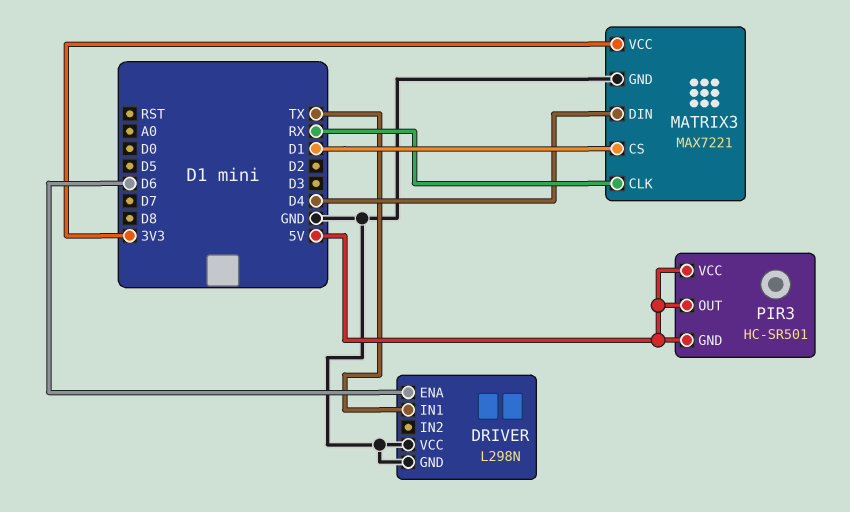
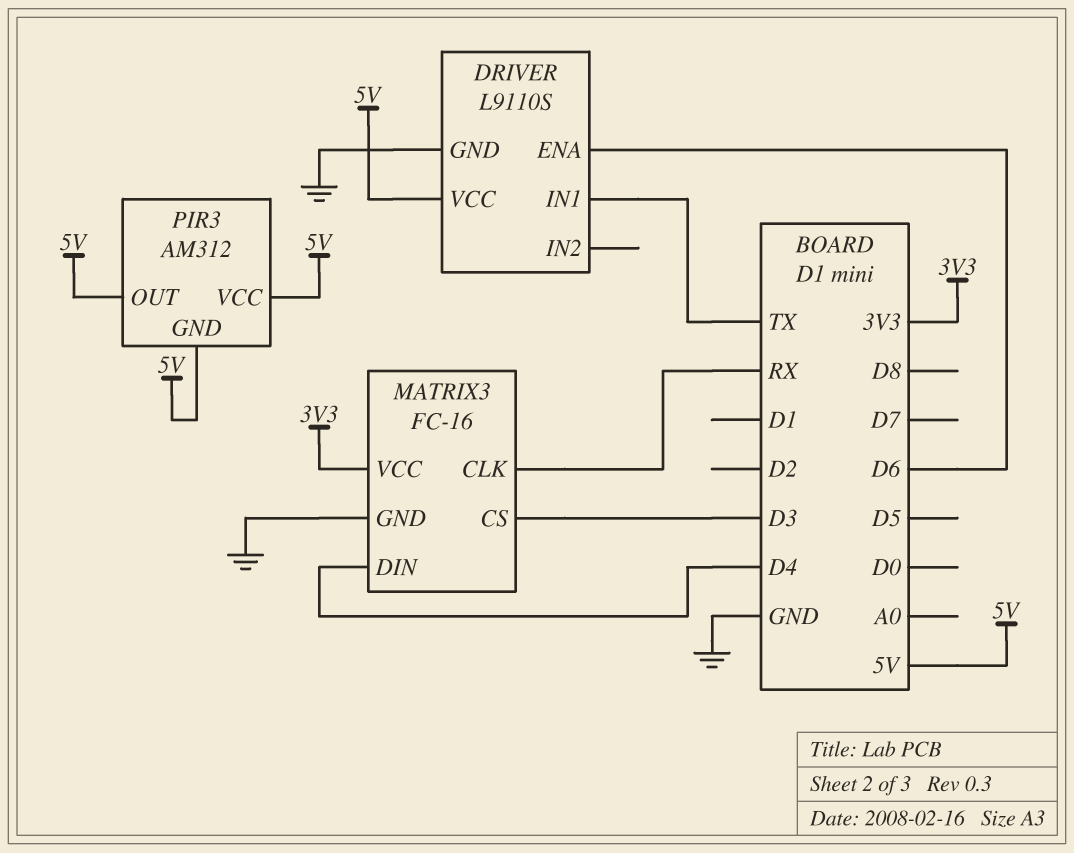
DRIVER: L298N -> L9110S
DRIVER pin VCC: GND -> 5V
MATRIX3: MAX7221 -> FC-16
MATRIX3 pin CS: D1 -> D3
PIR3: HC-SR501 -> AM312

